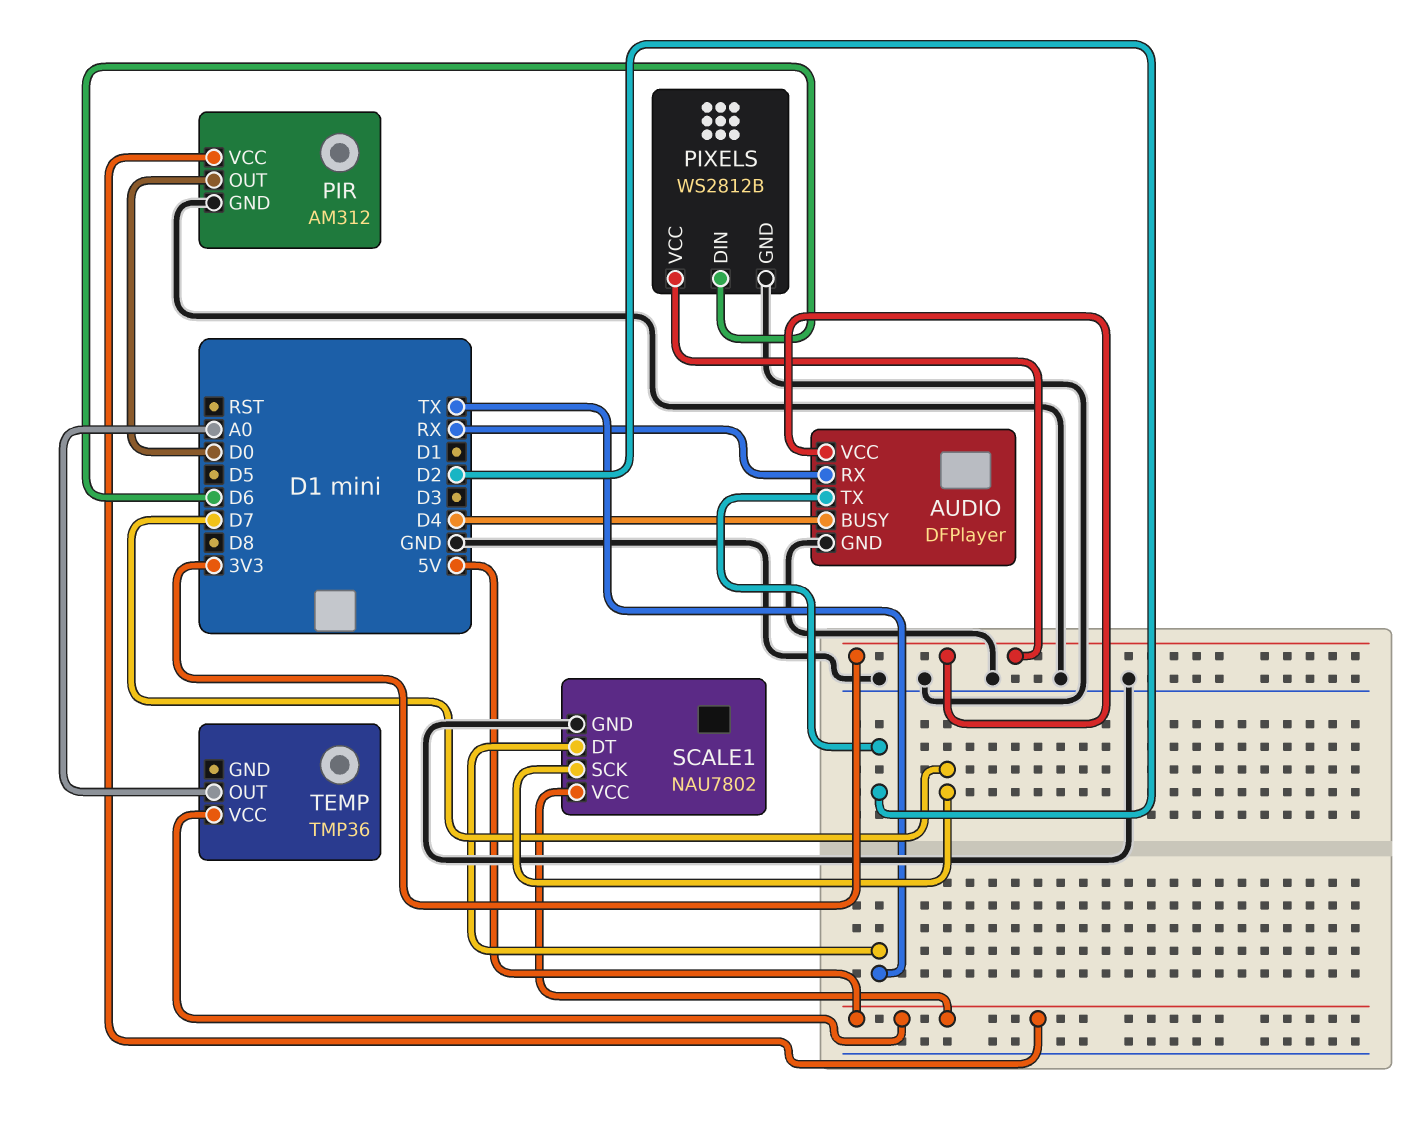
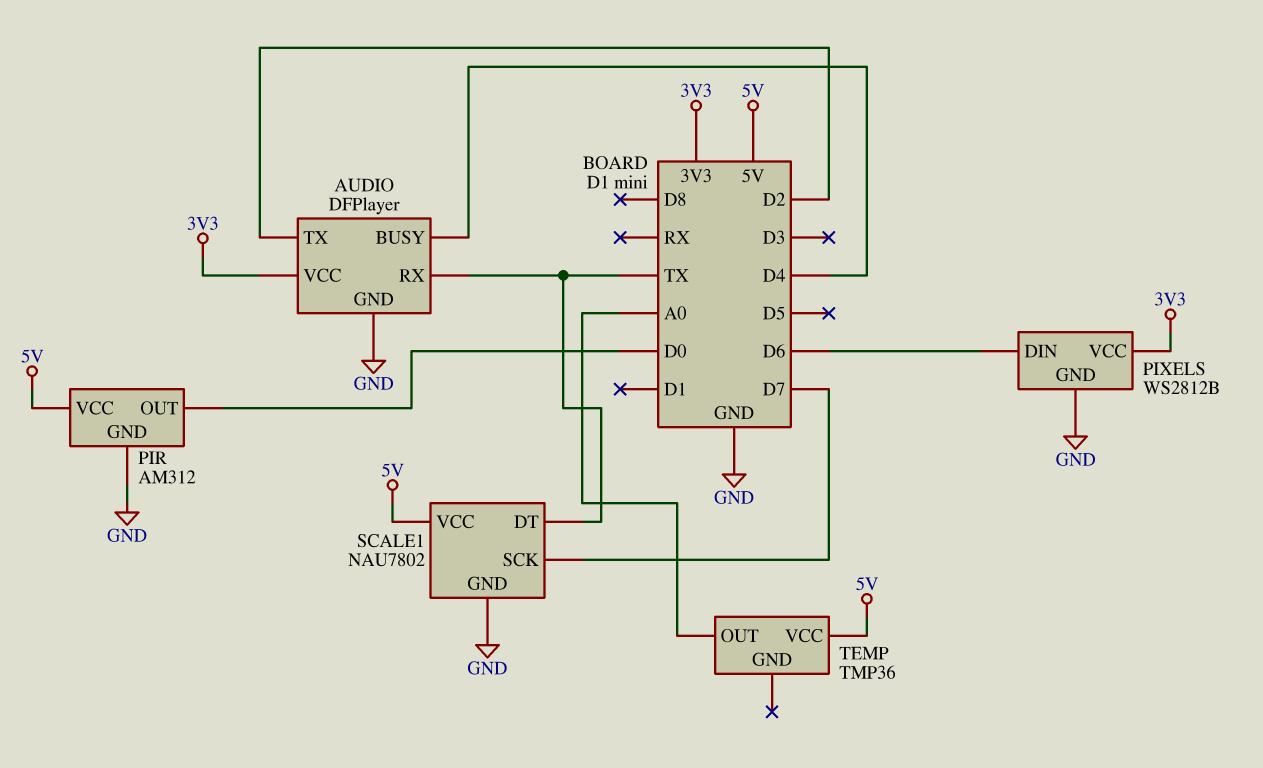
AUDIO pin RX: RX -> TX

